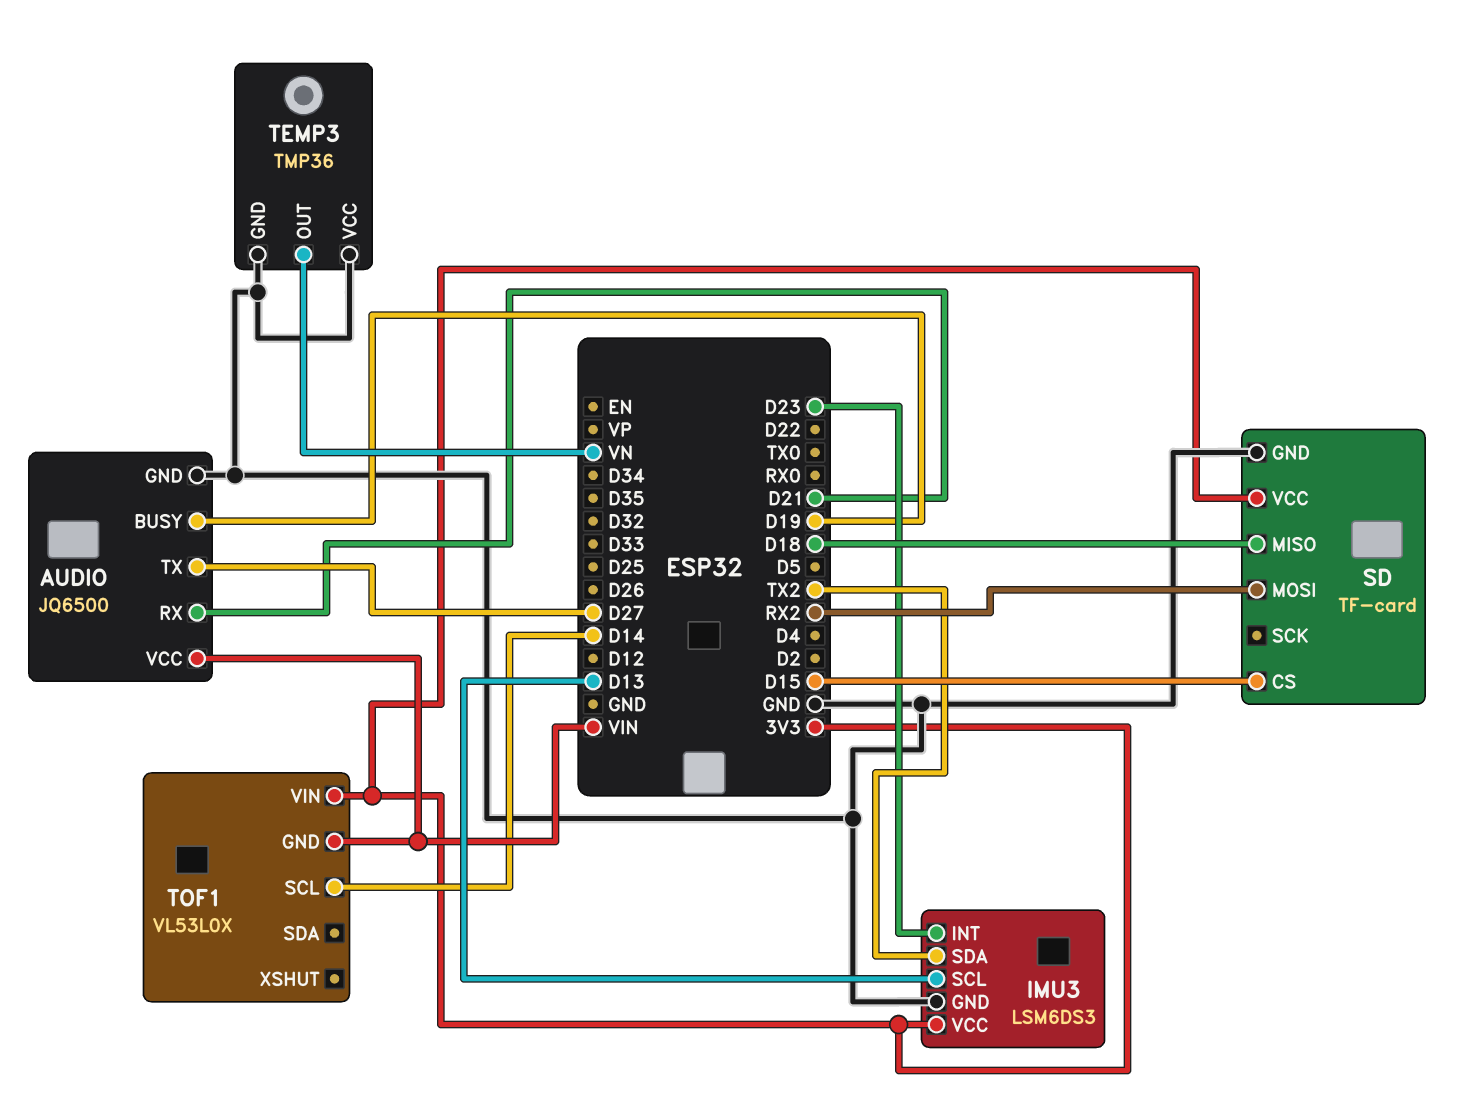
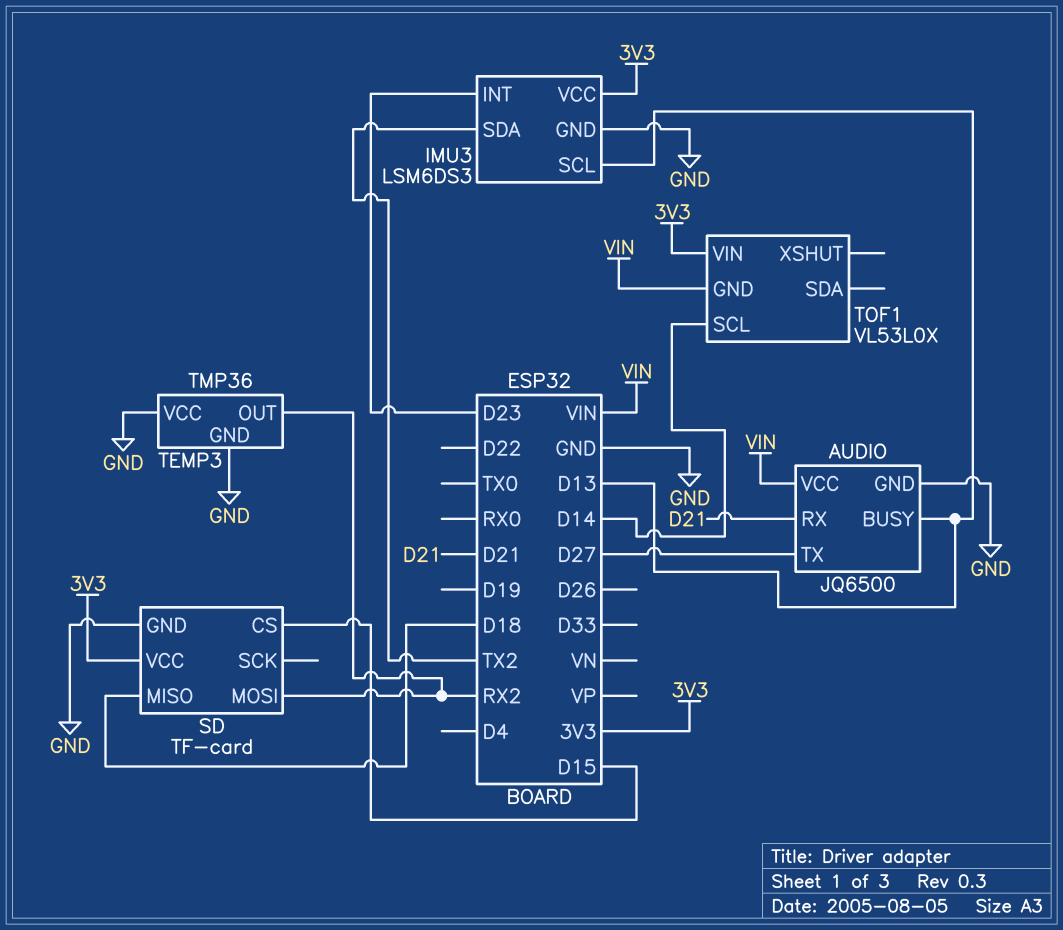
AUDIO pin BUSY: D19 -> D13
TEMP3 pin OUT: VN -> RX2

